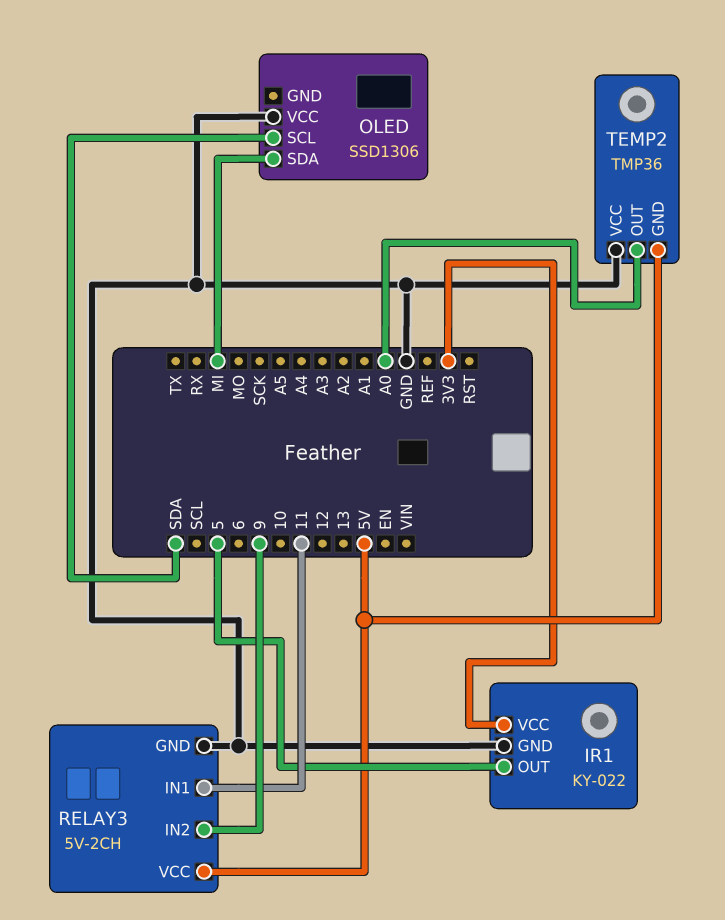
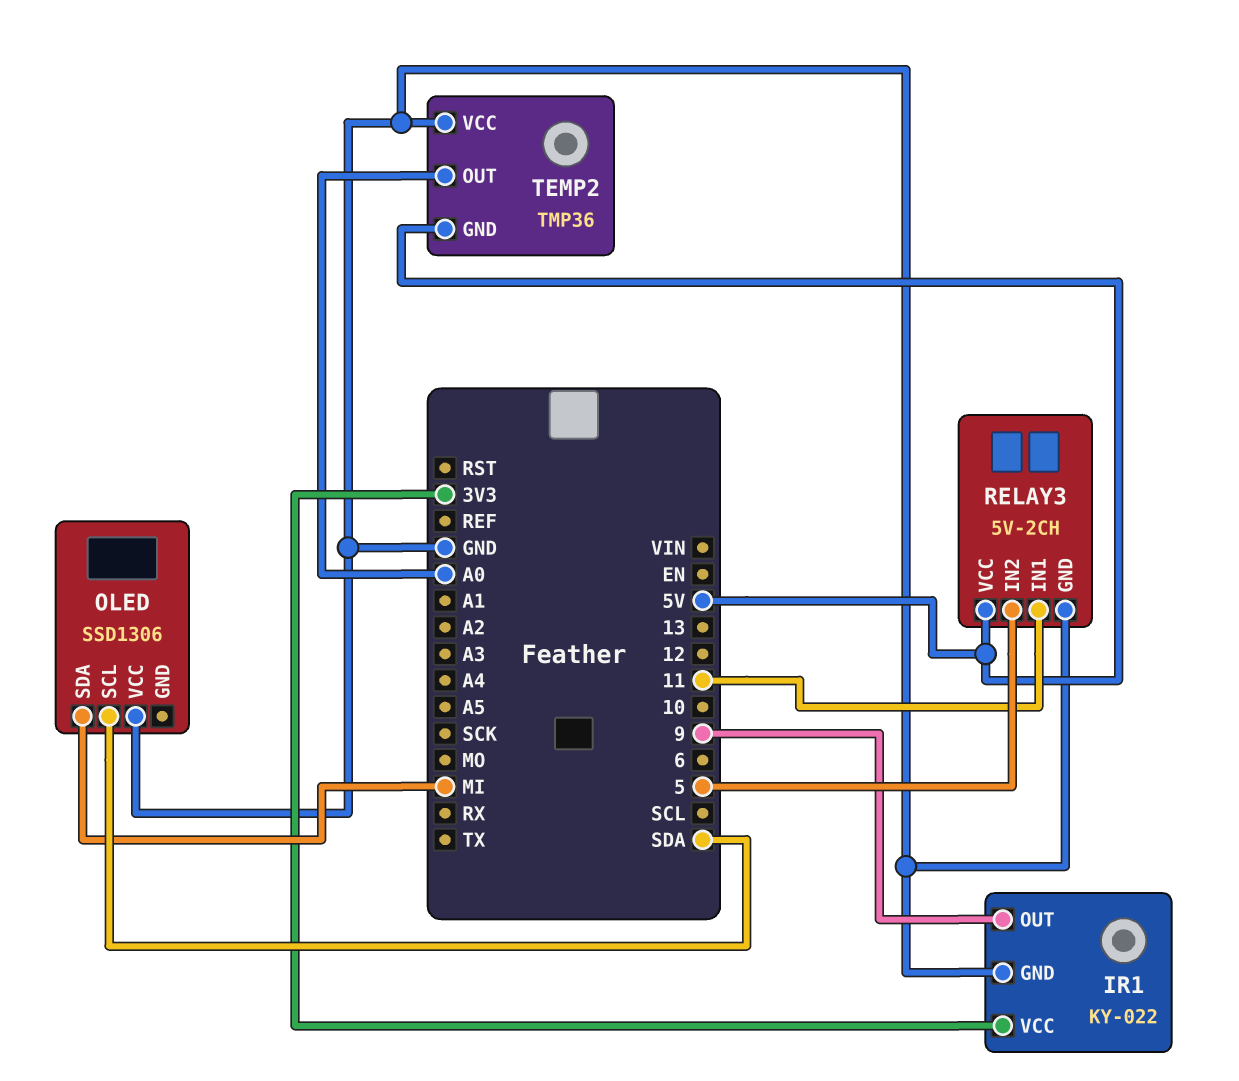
IR1 pin OUT: 5 -> 9
RELAY3 pin IN2: 9 -> 5

